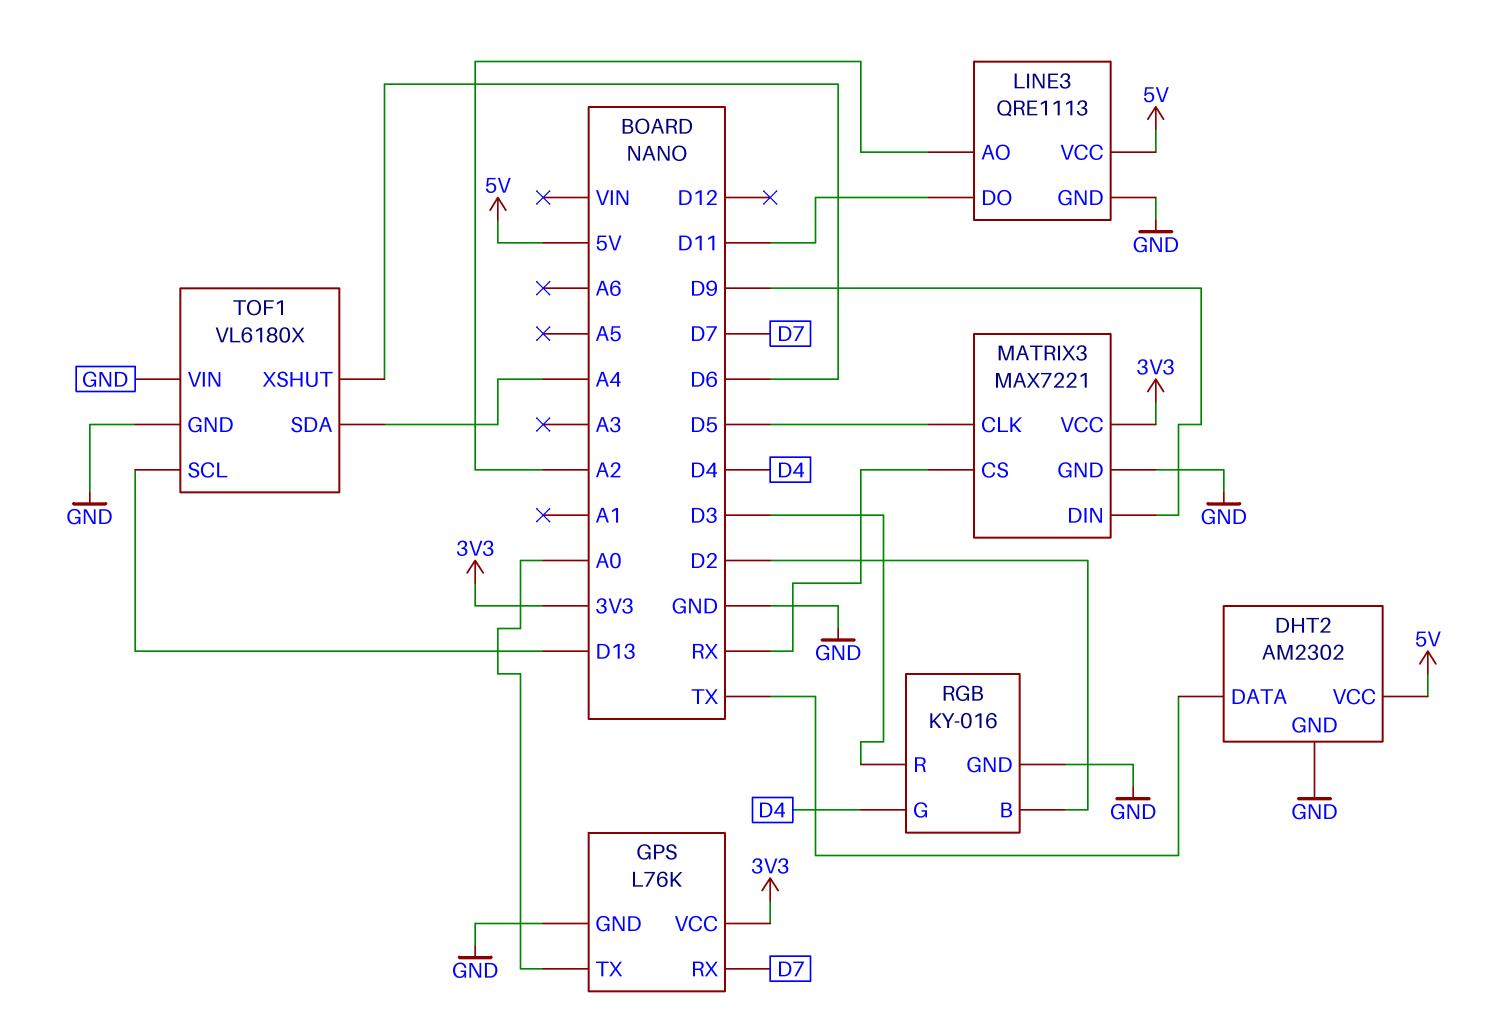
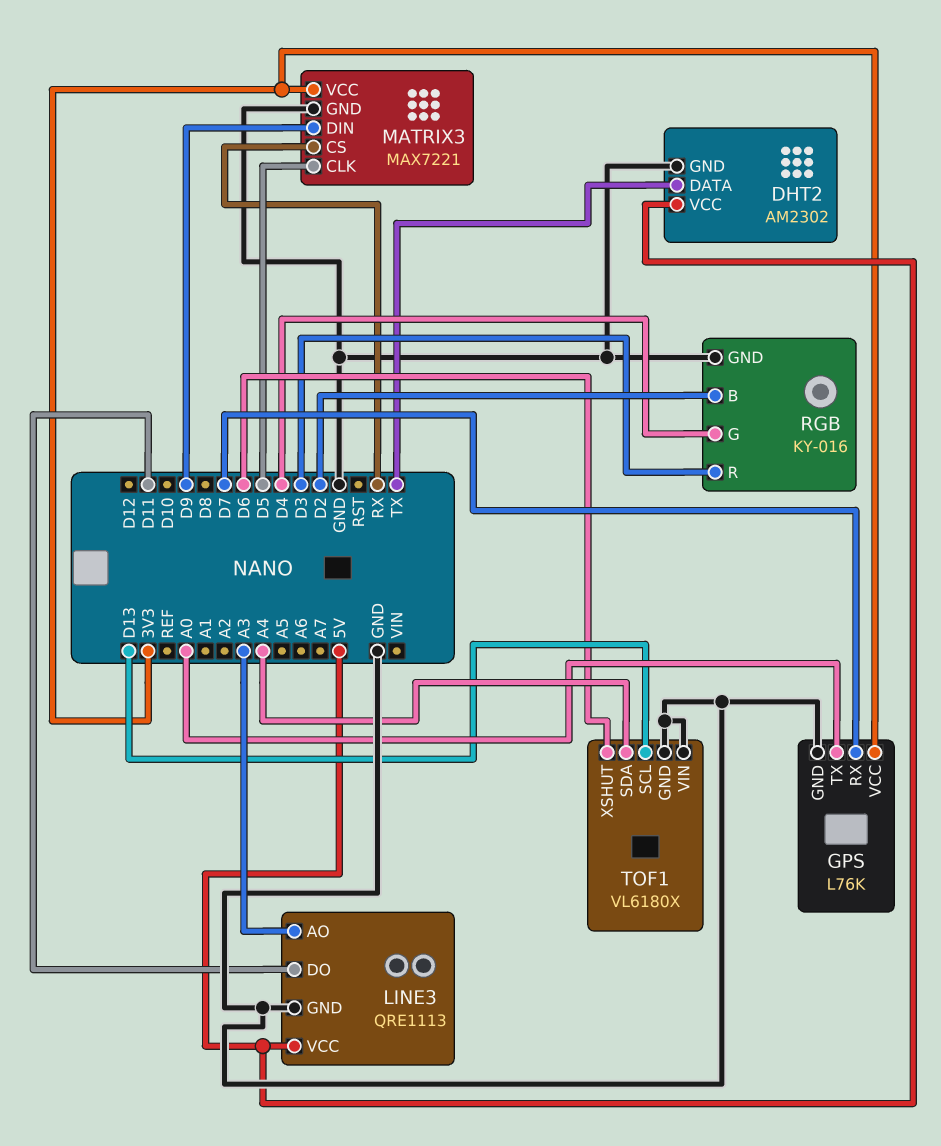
LINE3 pin AO: A2 -> A3

